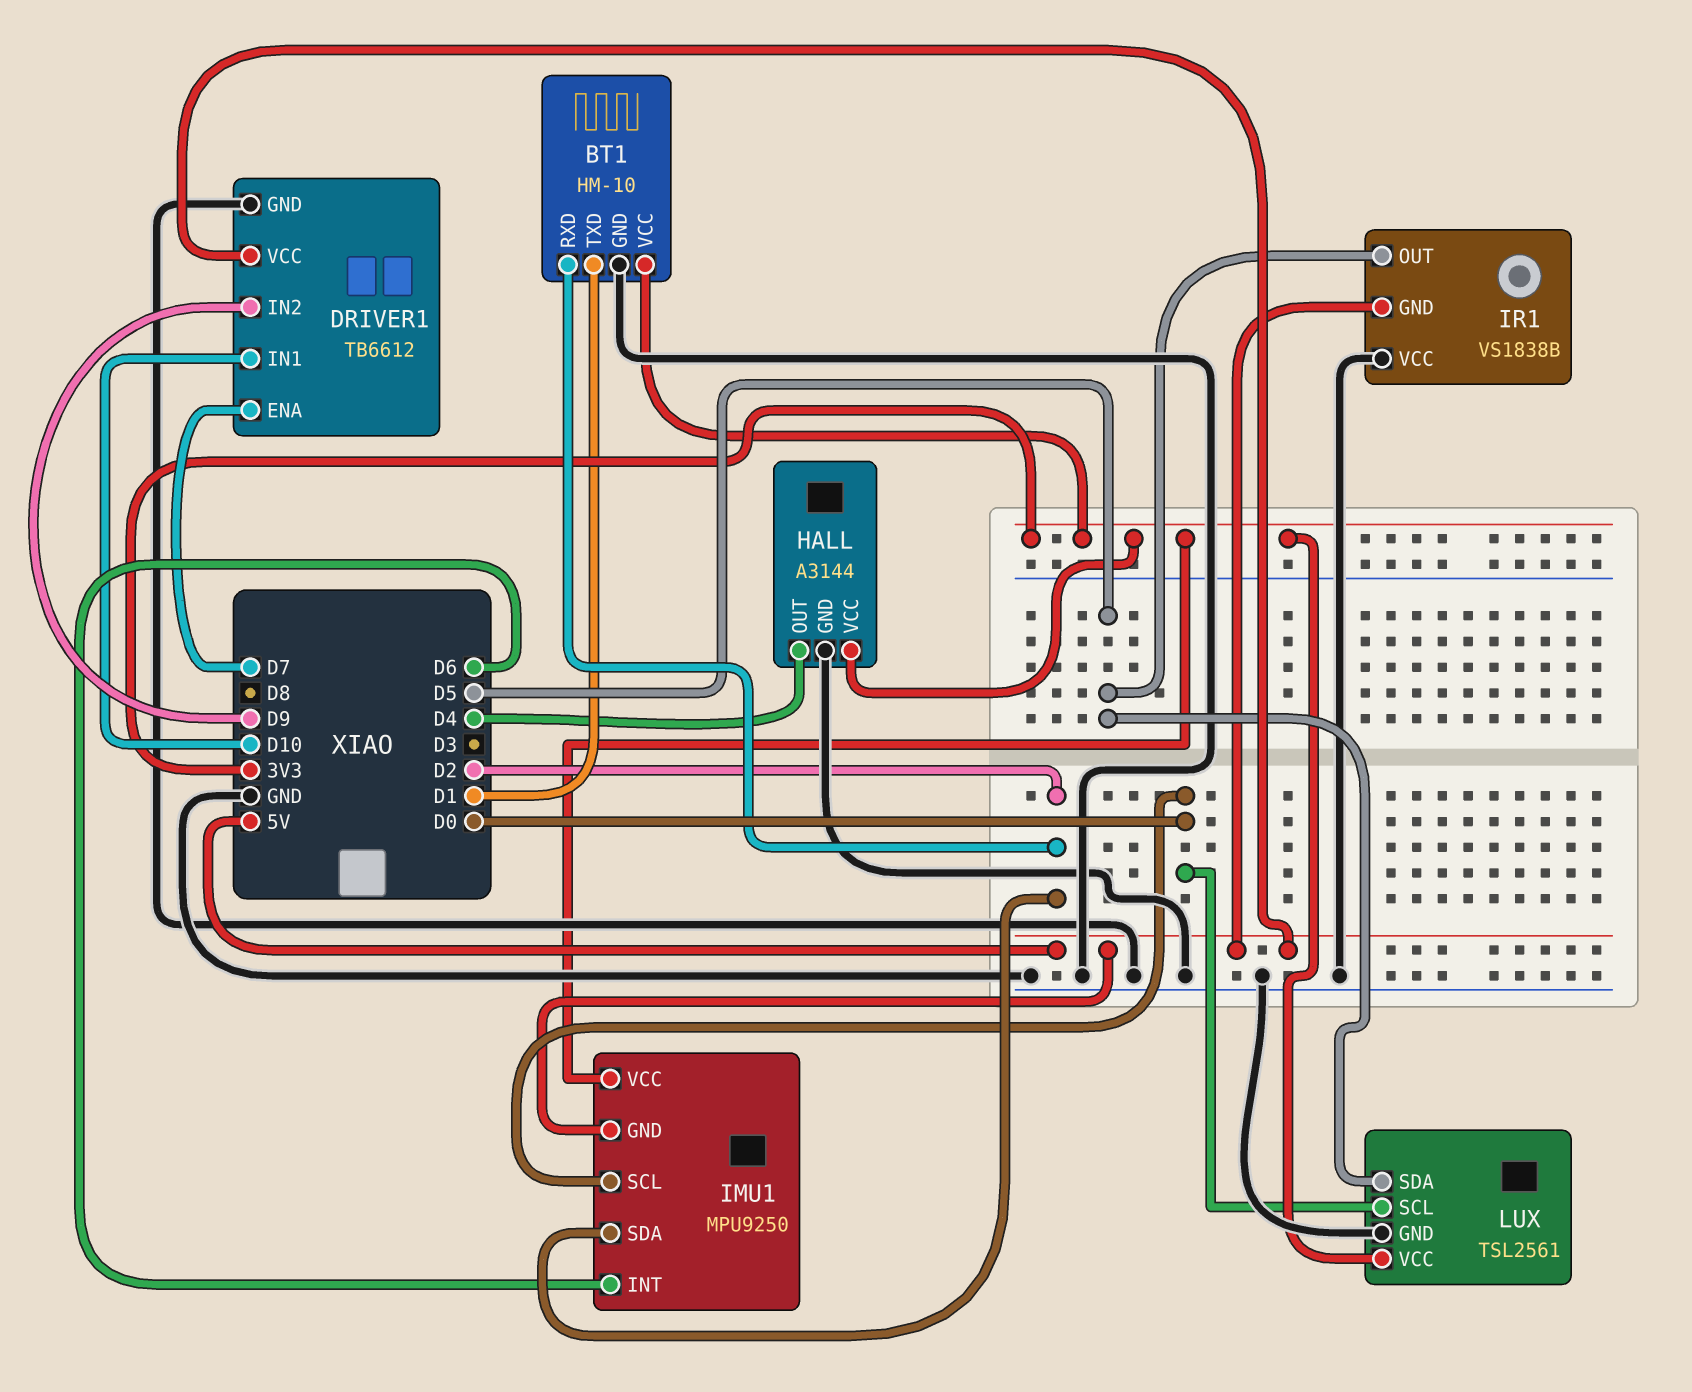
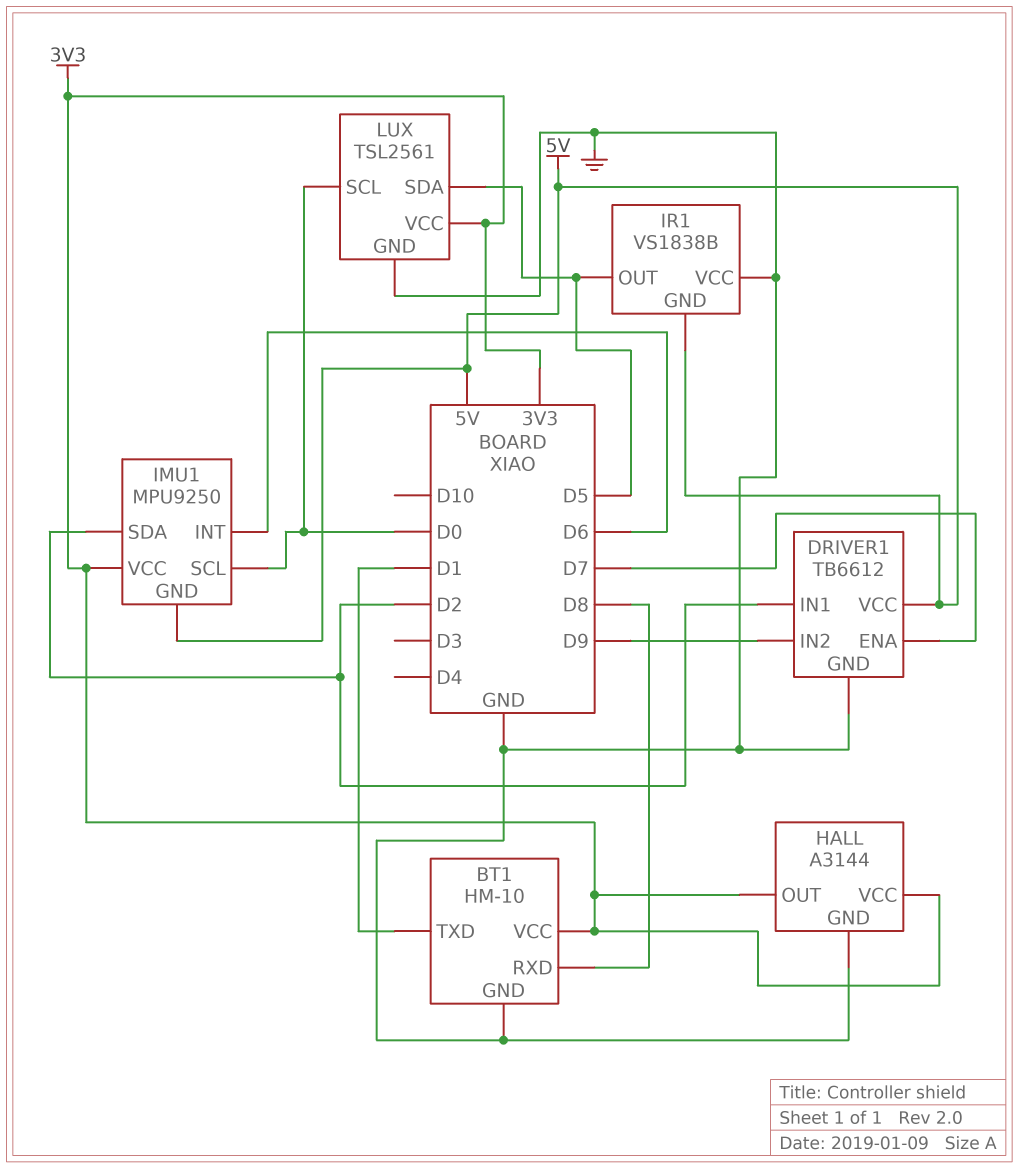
BT1 pin RXD: D2 -> D8
DRIVER1 pin IN1: D10 -> D2
HALL pin OUT: D4 -> 3V3

